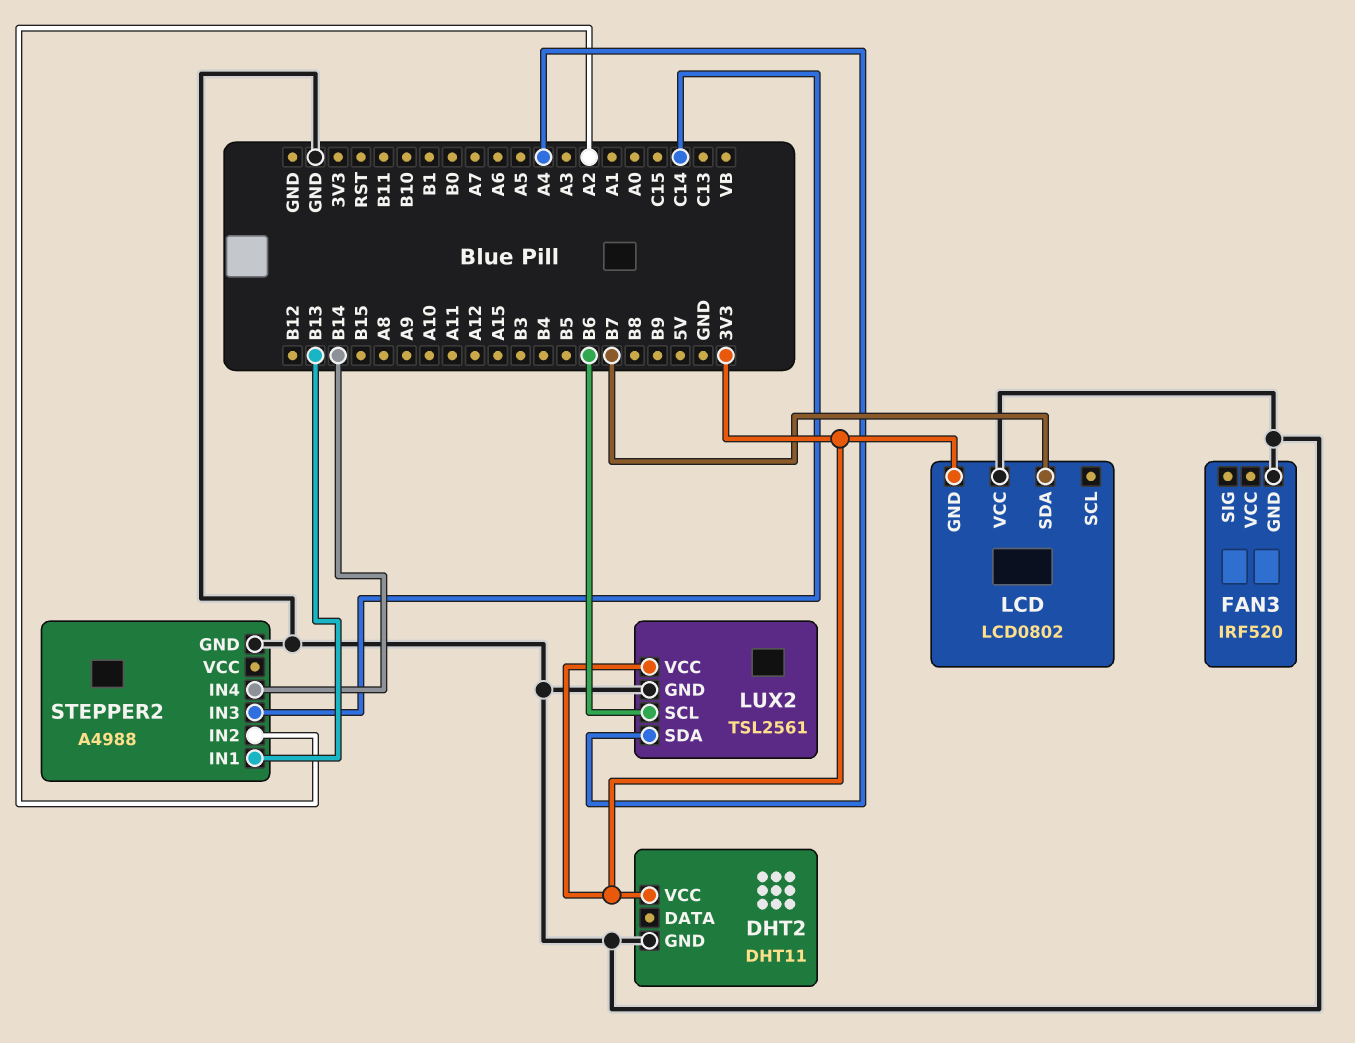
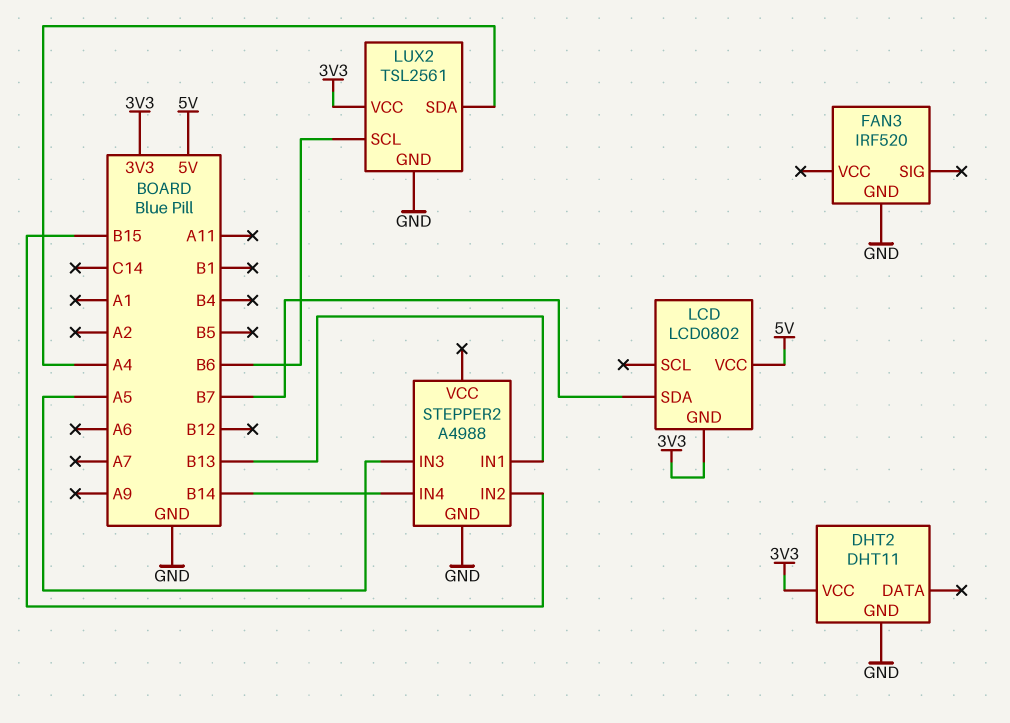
LCD pin VCC: GND -> 5V
STEPPER2 pin IN2: A2 -> B15
STEPPER2 pin IN3: C14 -> A5

